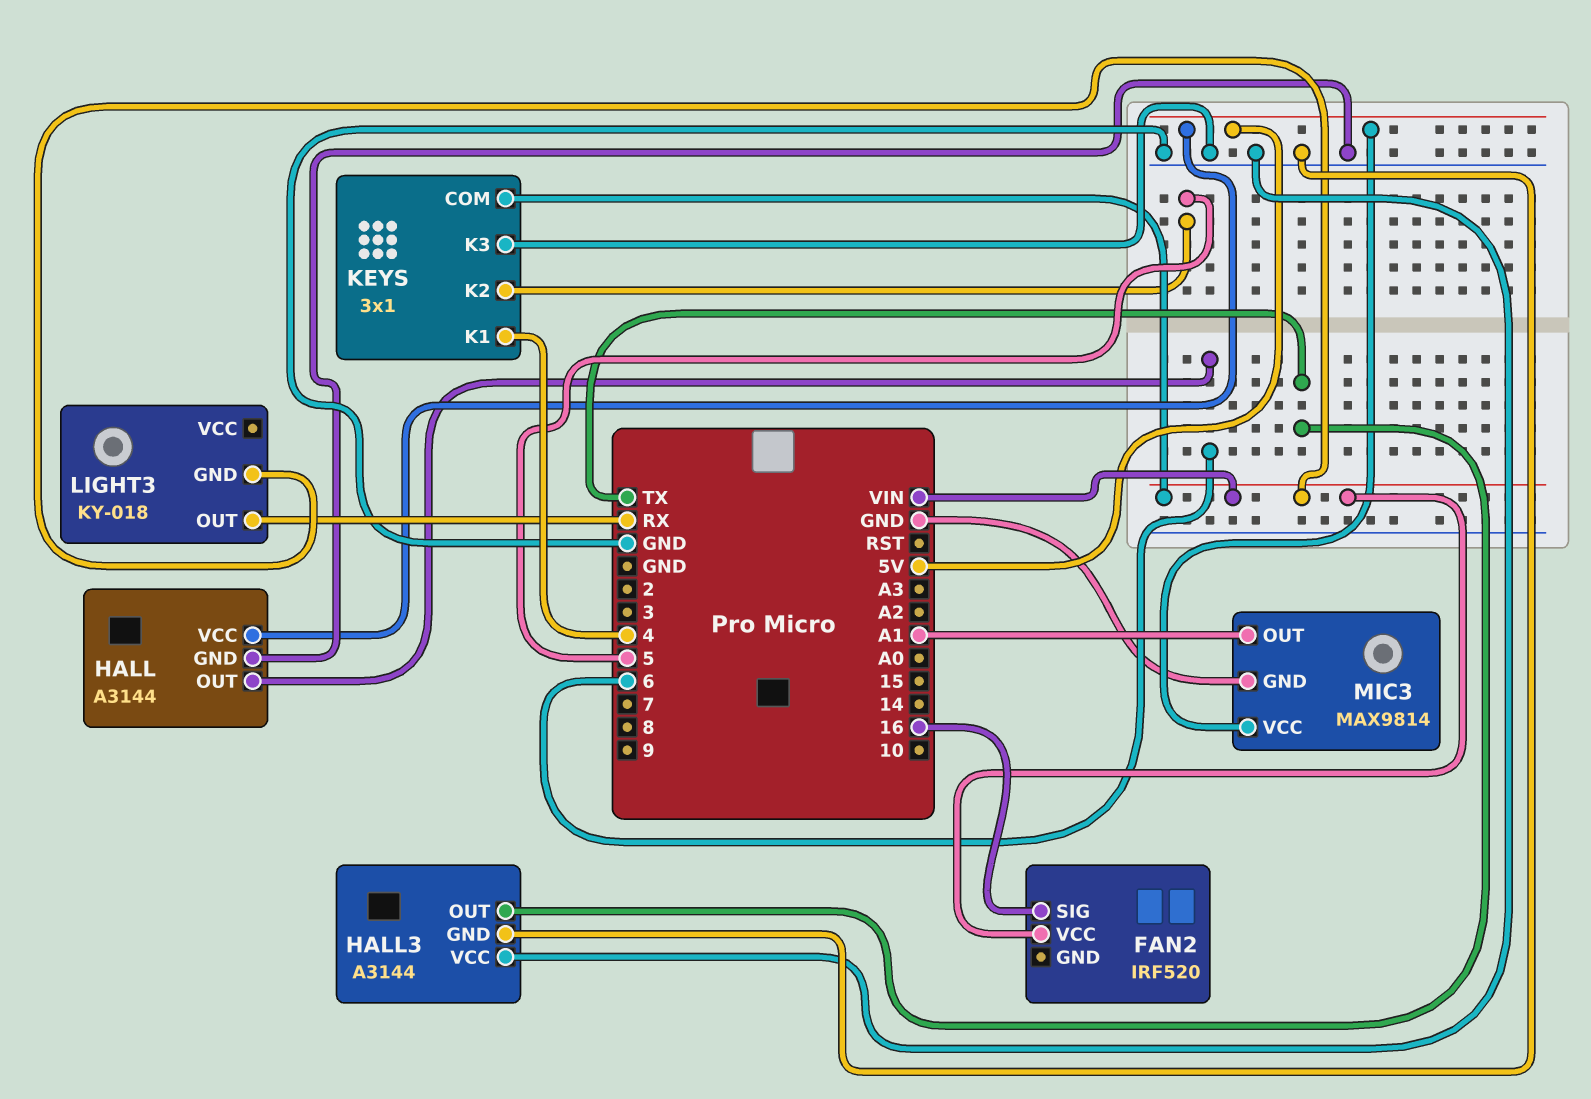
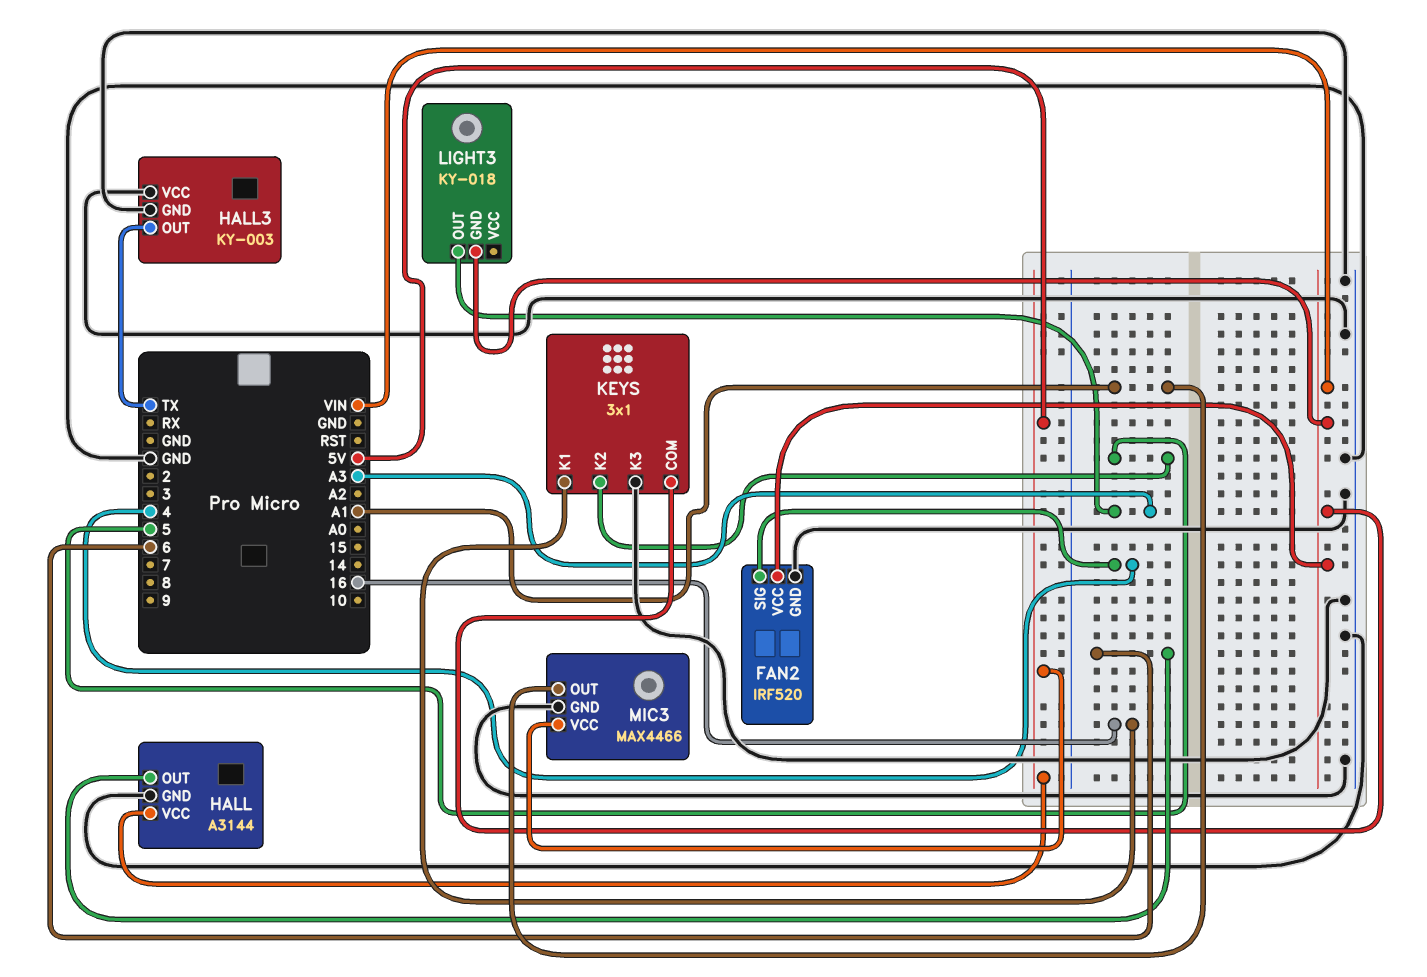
FAN2 pin GND: none -> GND
FAN2 pin SIG: 16 -> 4
HALL3: A3144 -> KY-003
KEYS pin K1: 4 -> 16
LIGHT3 pin OUT: RX -> A3
MIC3: MAX9814 -> MAX4466

